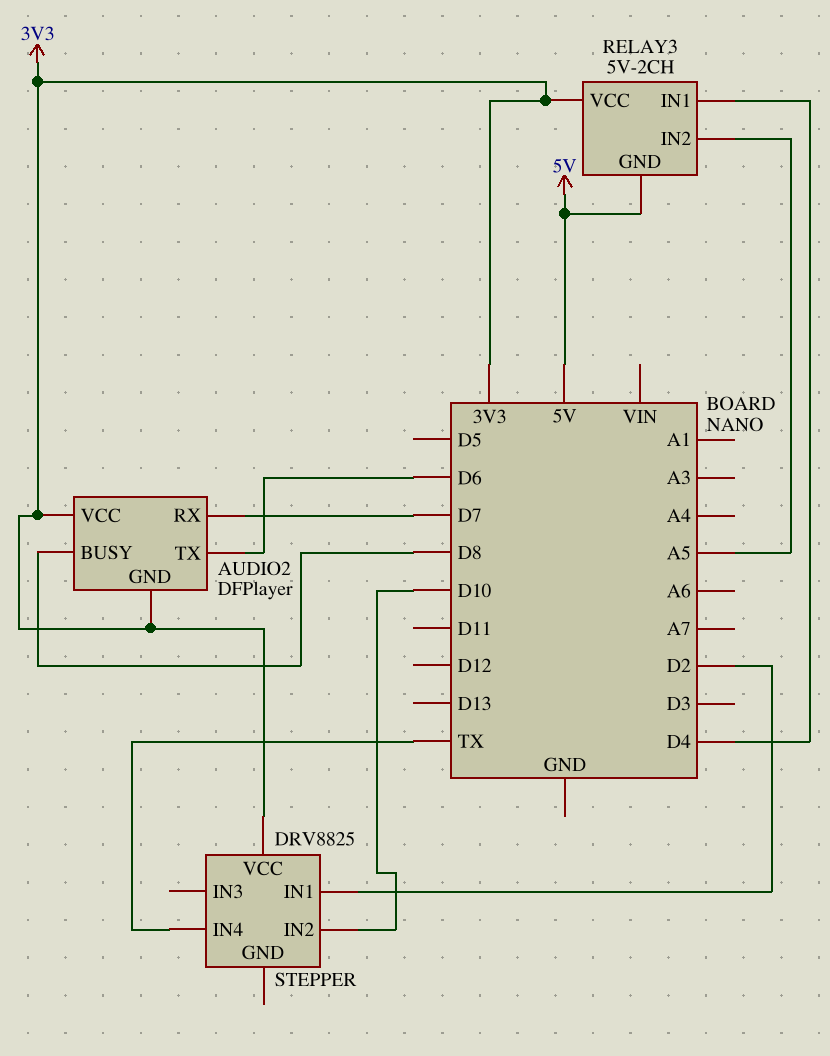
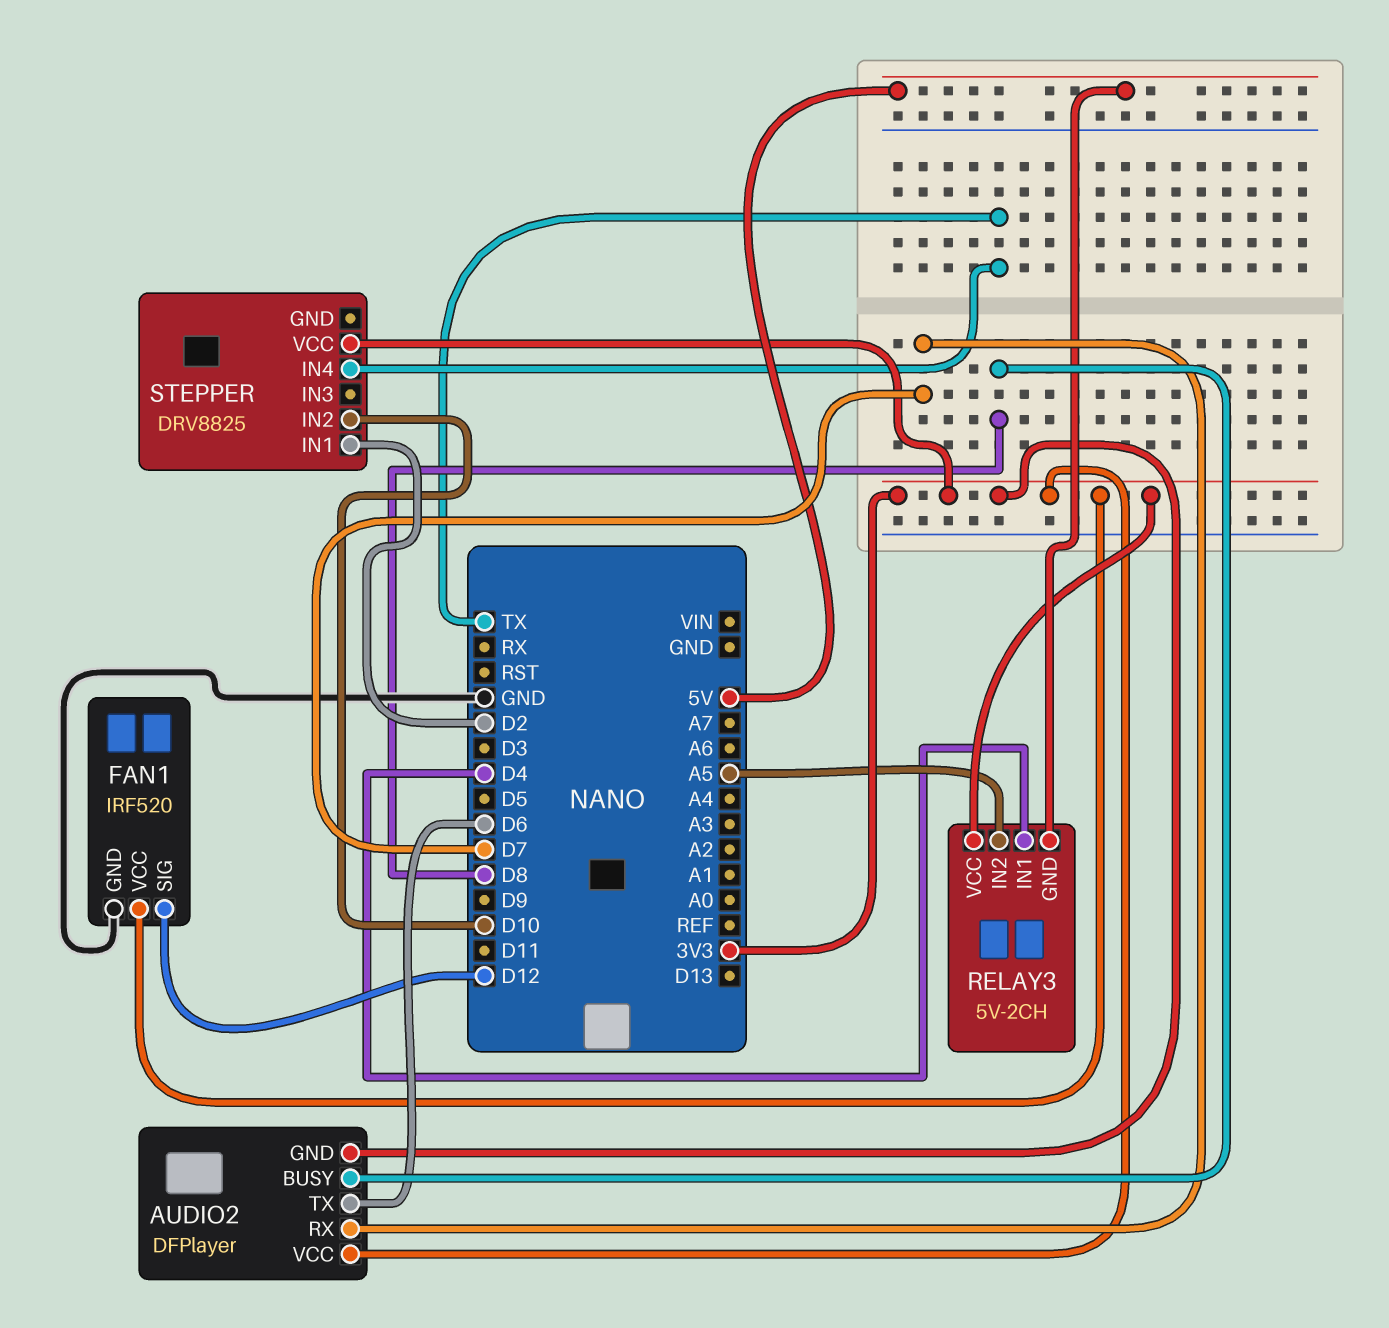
FAN1: none -> IRF520
FAN1 pin GND: none -> GND
FAN1 pin SIG: none -> D12
FAN1 pin VCC: none -> 3V3

